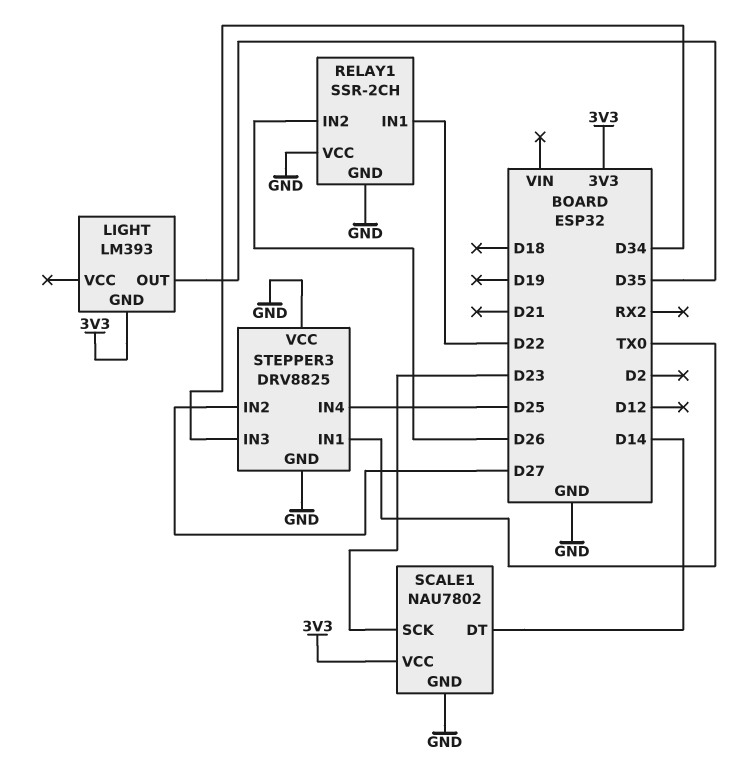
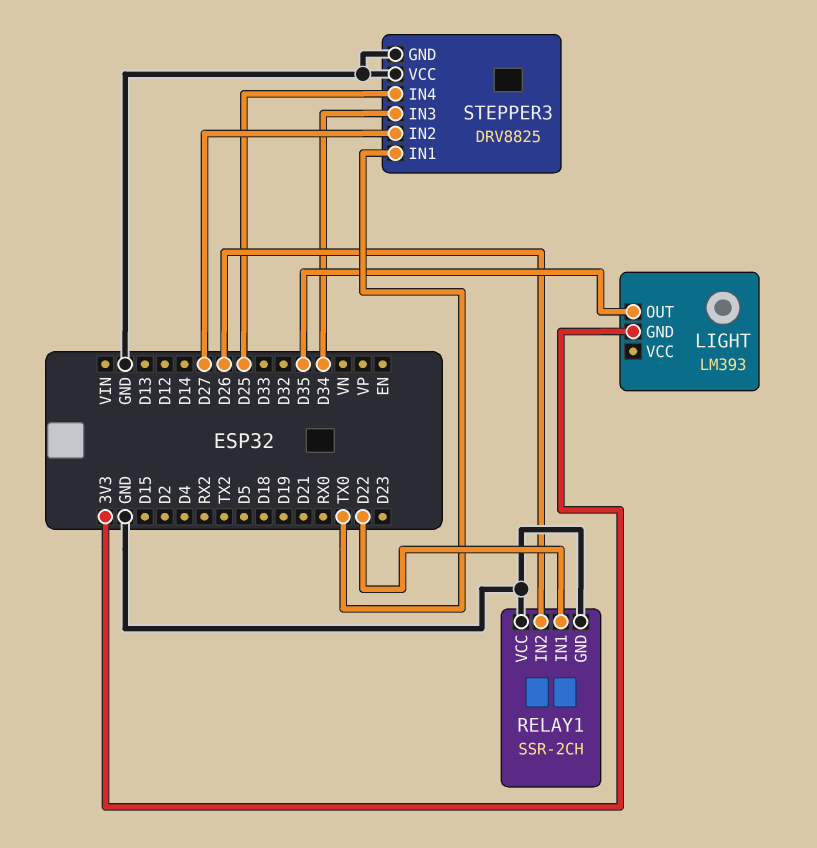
SCALE1: NAU7802 -> none
SCALE1 pin DT: D14 -> none
SCALE1 pin GND: GND -> none
SCALE1 pin SCK: D23 -> none
SCALE1 pin VCC: 3V3 -> none

